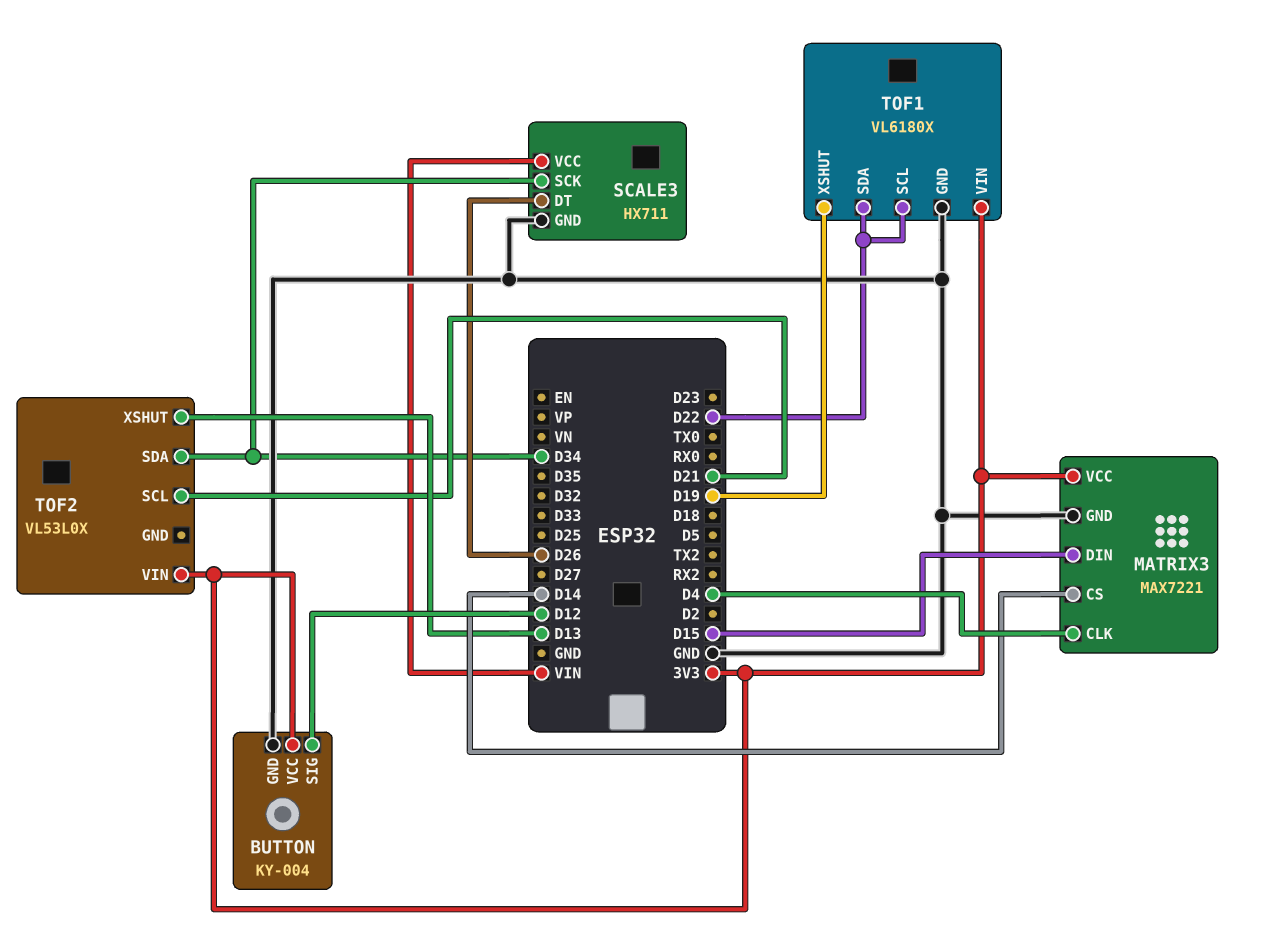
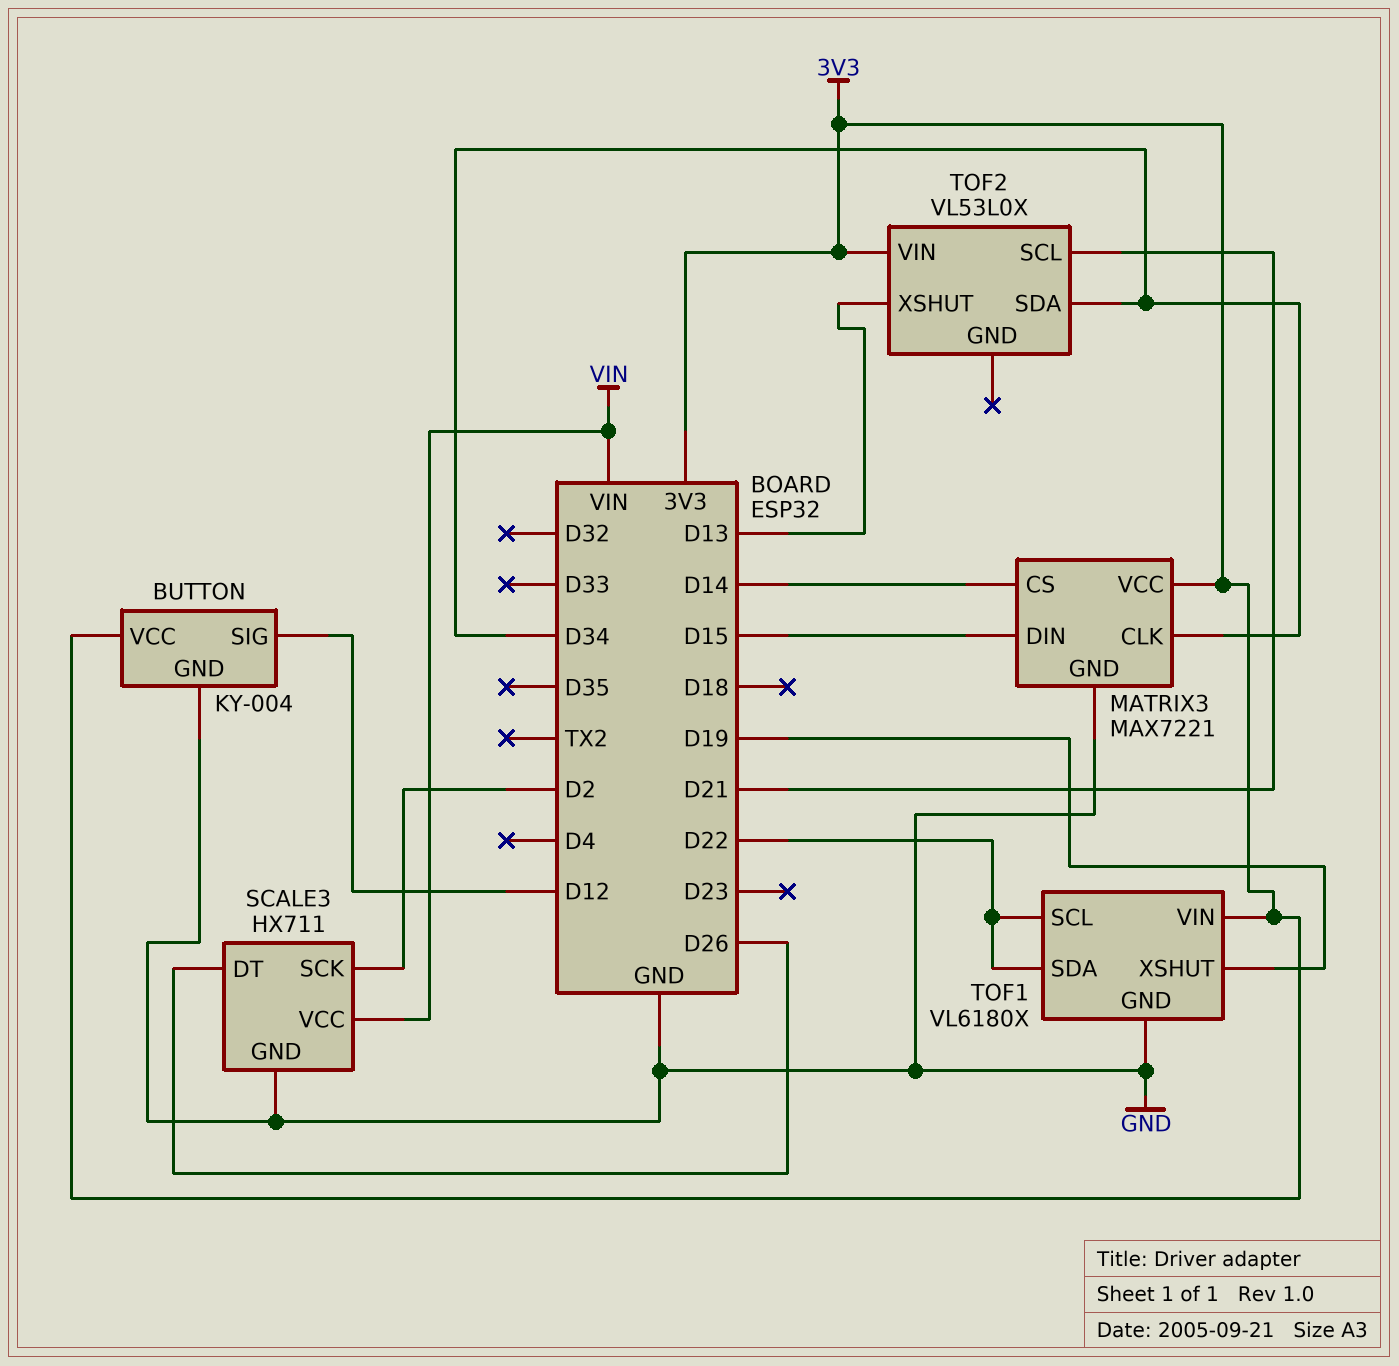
MATRIX3 pin CLK: D4 -> D34
SCALE3 pin SCK: D34 -> D2

